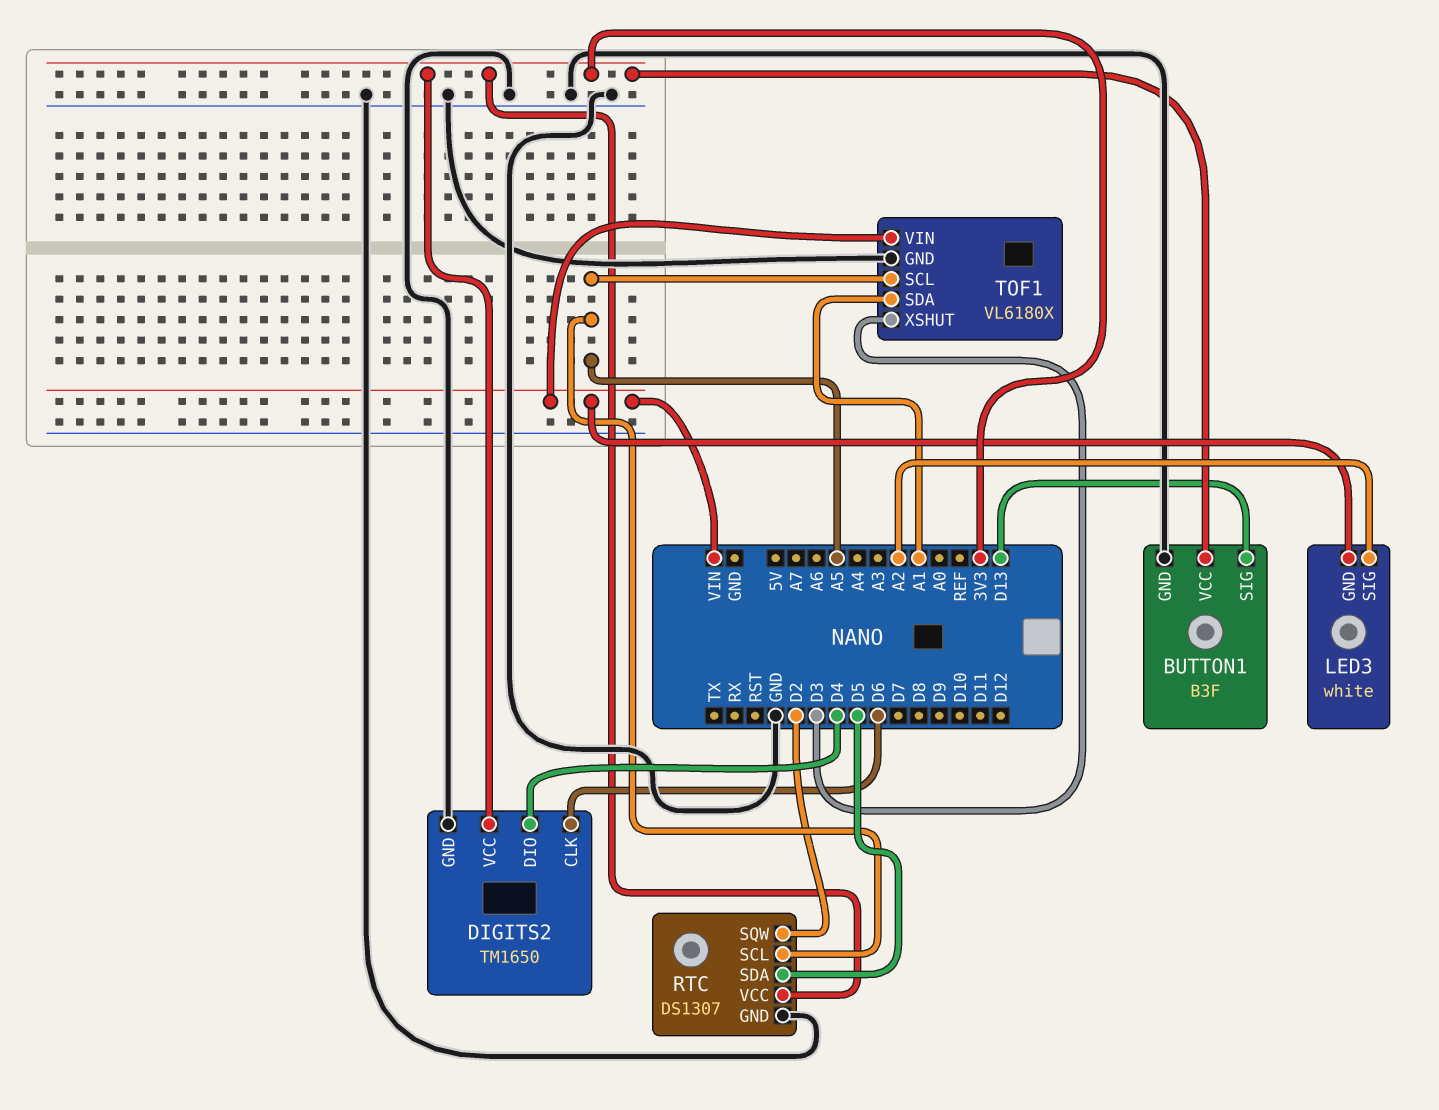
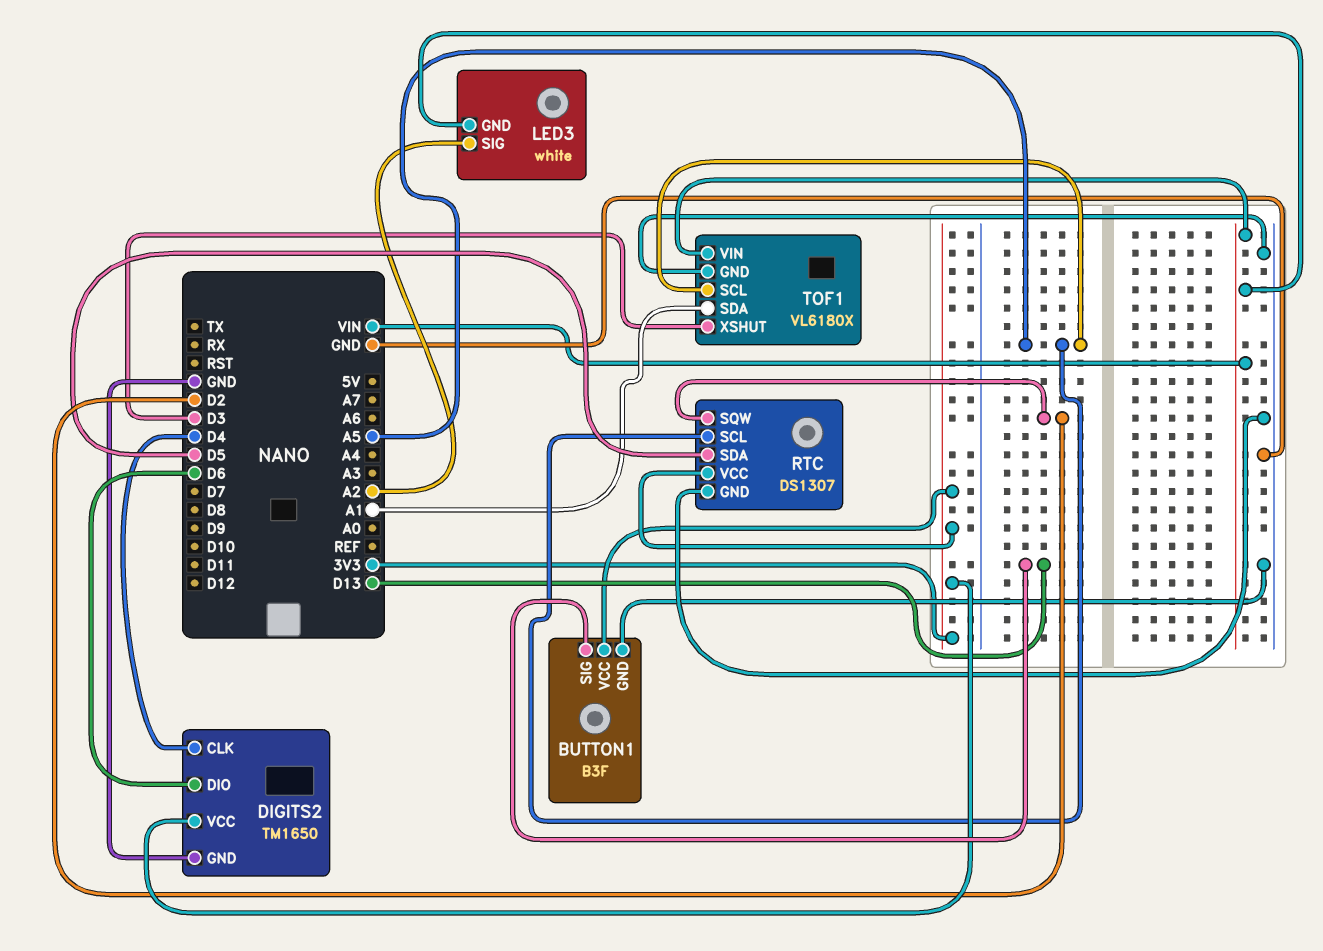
DIGITS2 pin CLK: D6 -> D4
DIGITS2 pin DIO: D4 -> D6

